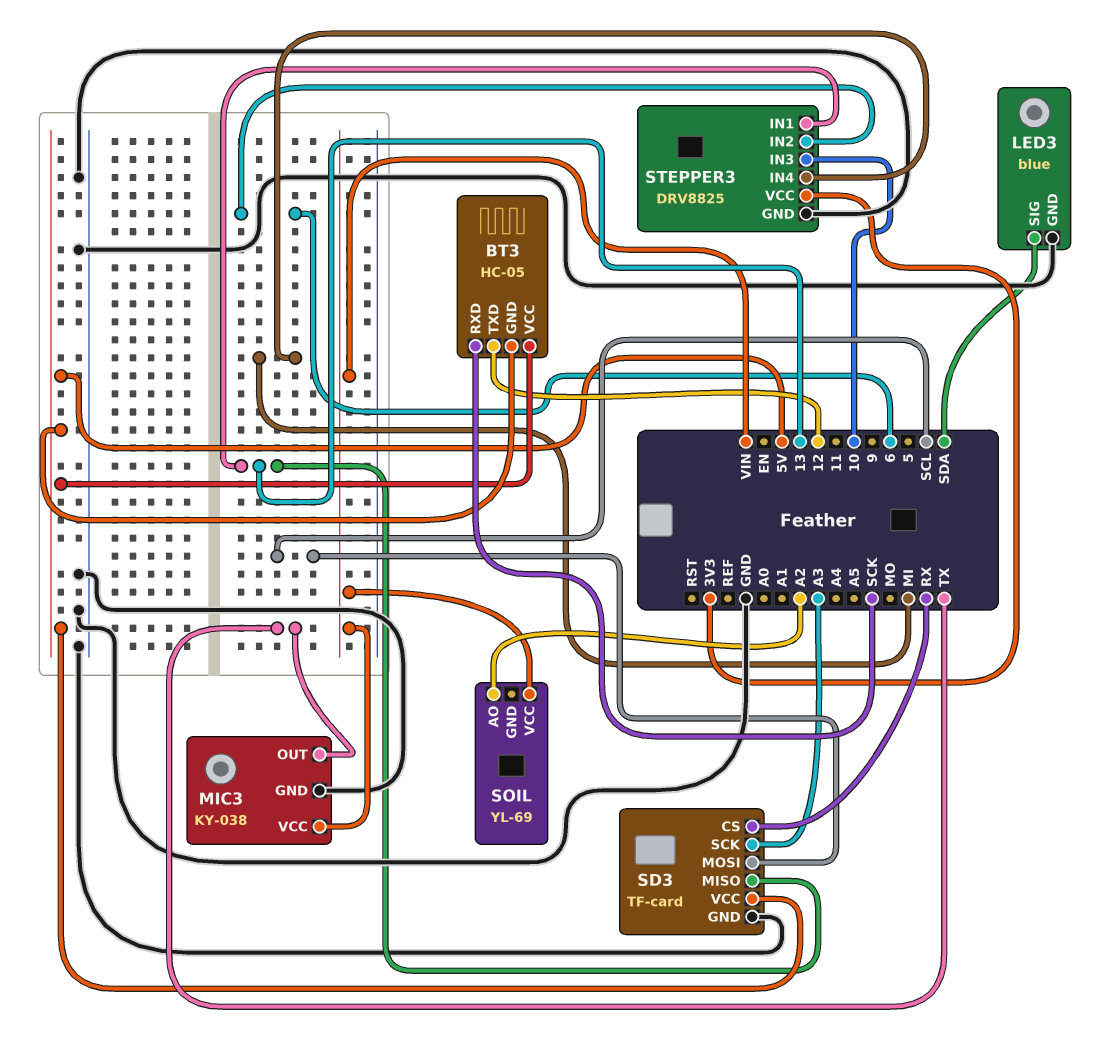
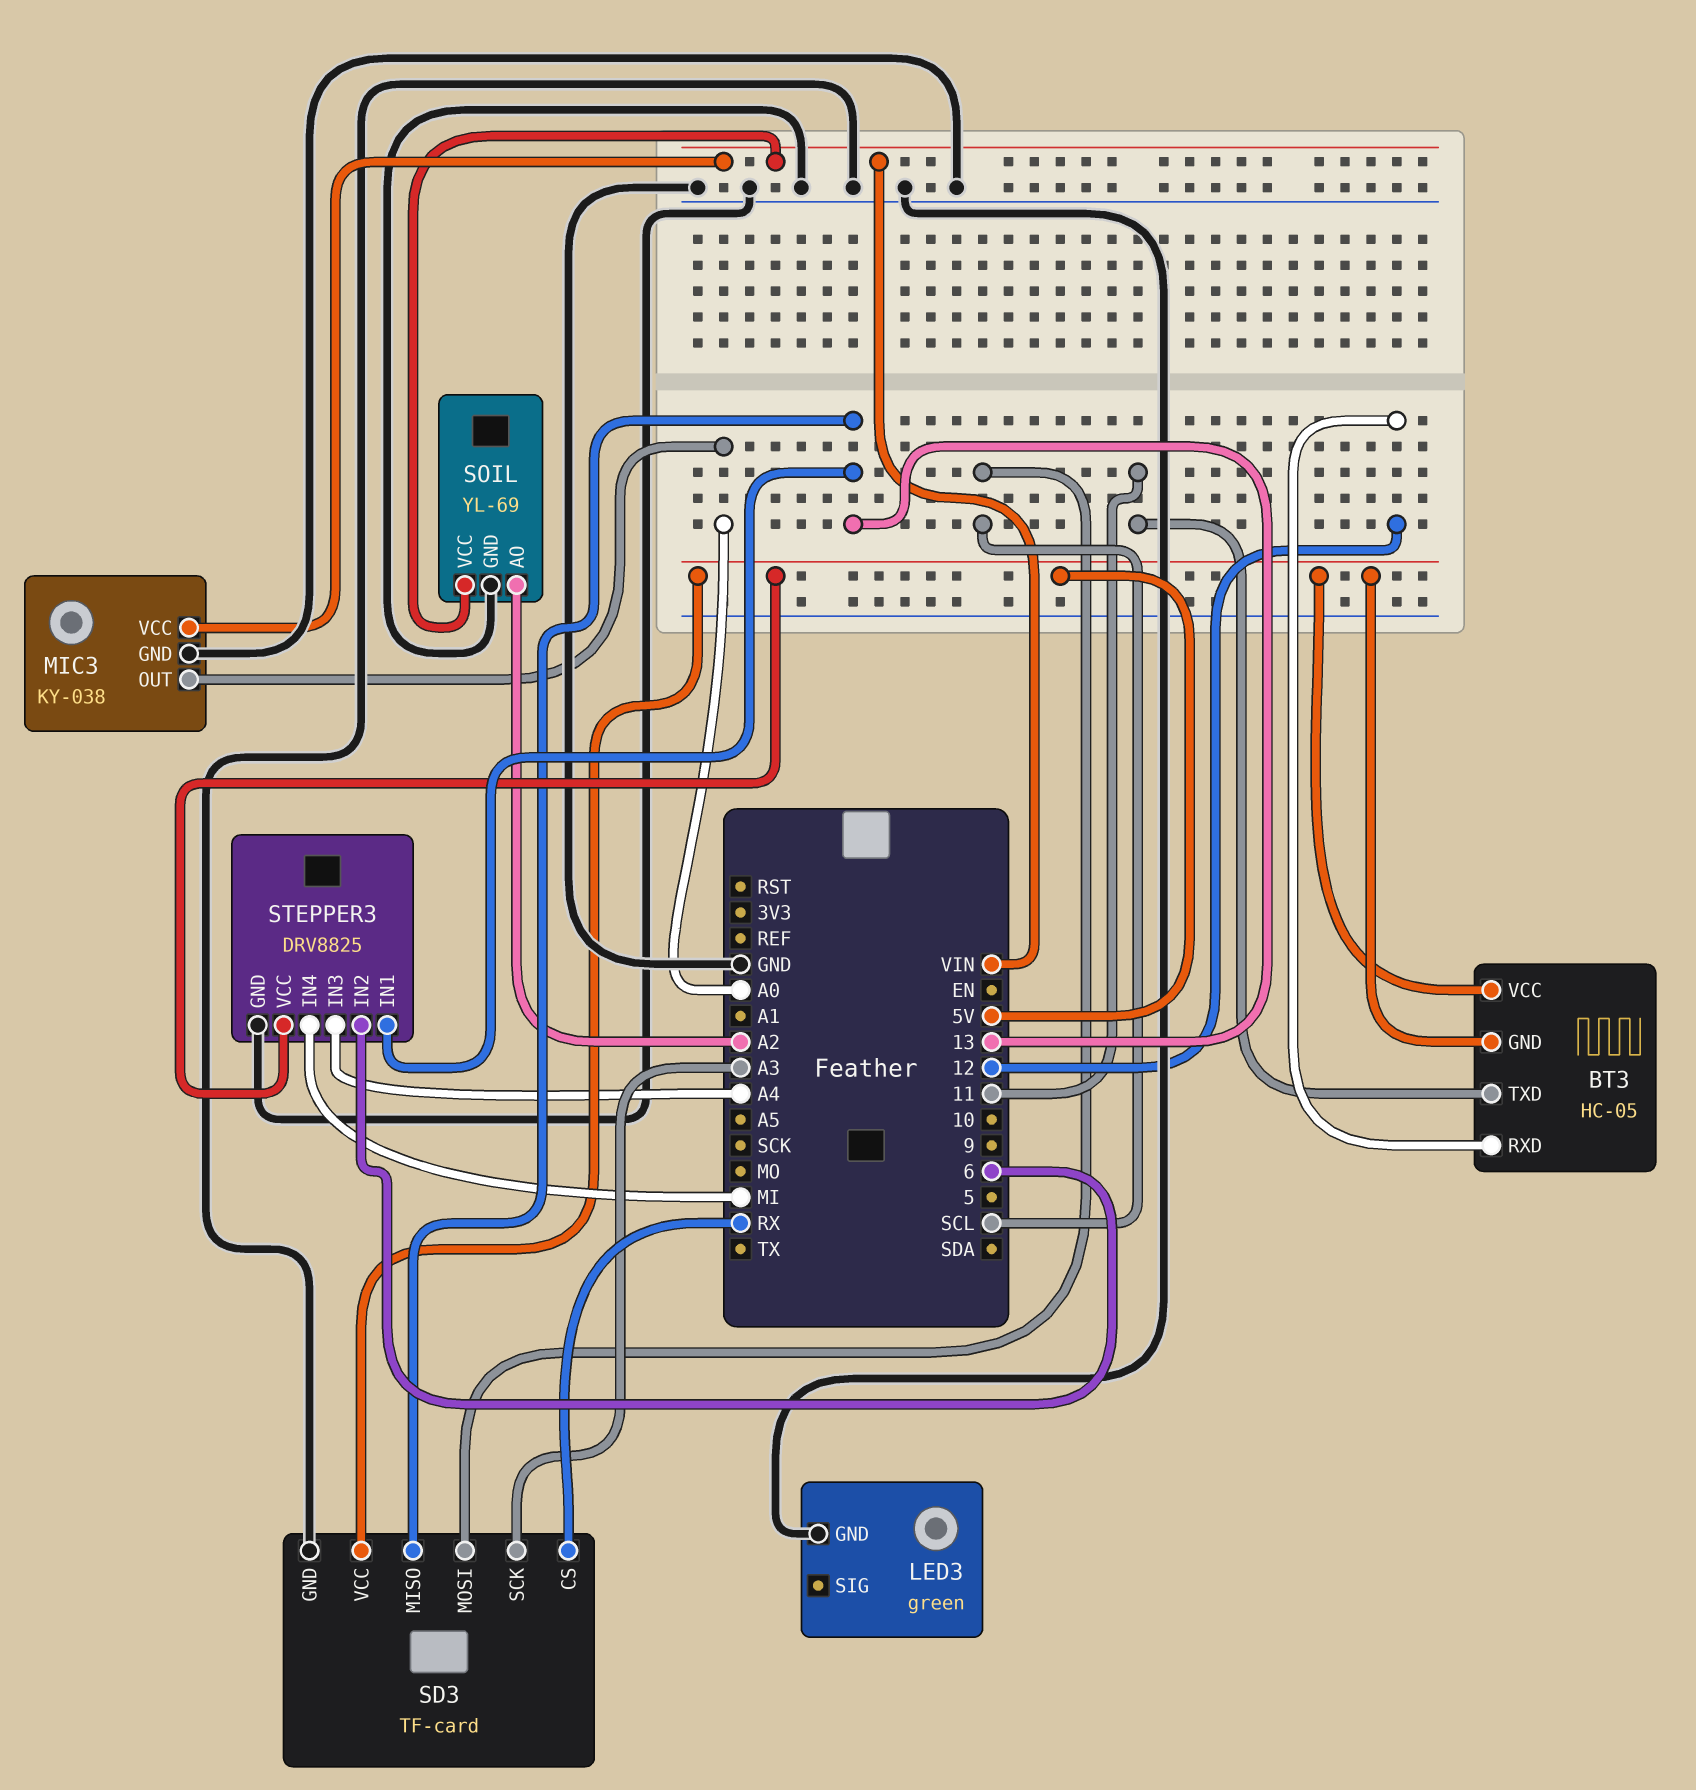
BT3 pin RXD: SCK -> 12
BT3 pin TXD: 12 -> 11
LED3: blue -> green
LED3 pin SIG: SDA -> none
MIC3 pin OUT: TX -> A0
SOIL pin GND: none -> GND
STEPPER3 pin IN3: 10 -> A4
STEPPER3 pin VCC: 3V3 -> 5V

